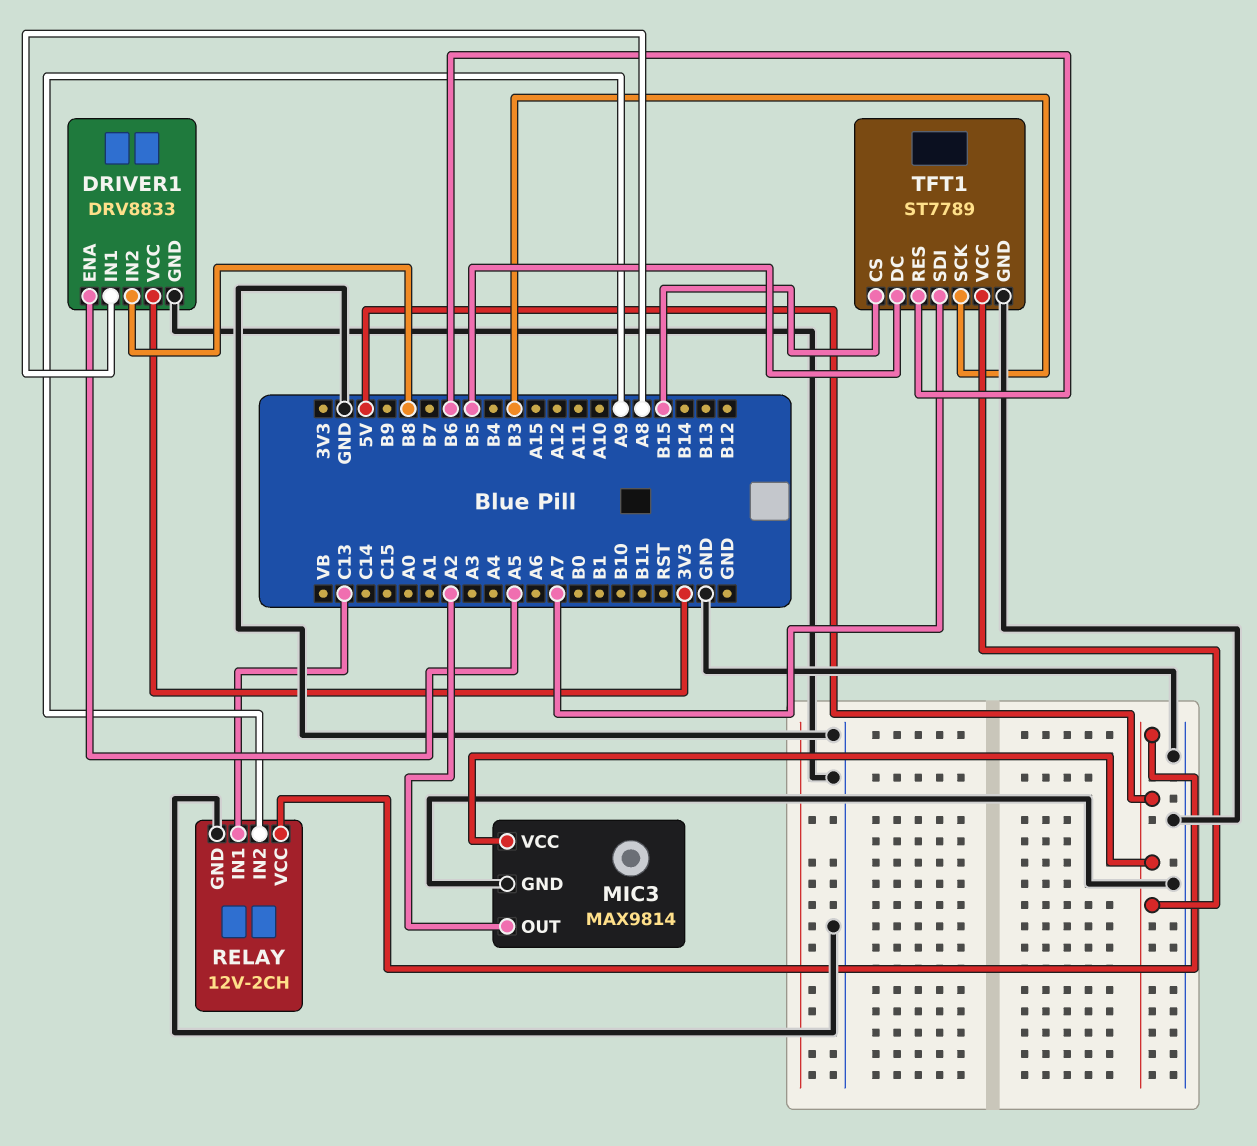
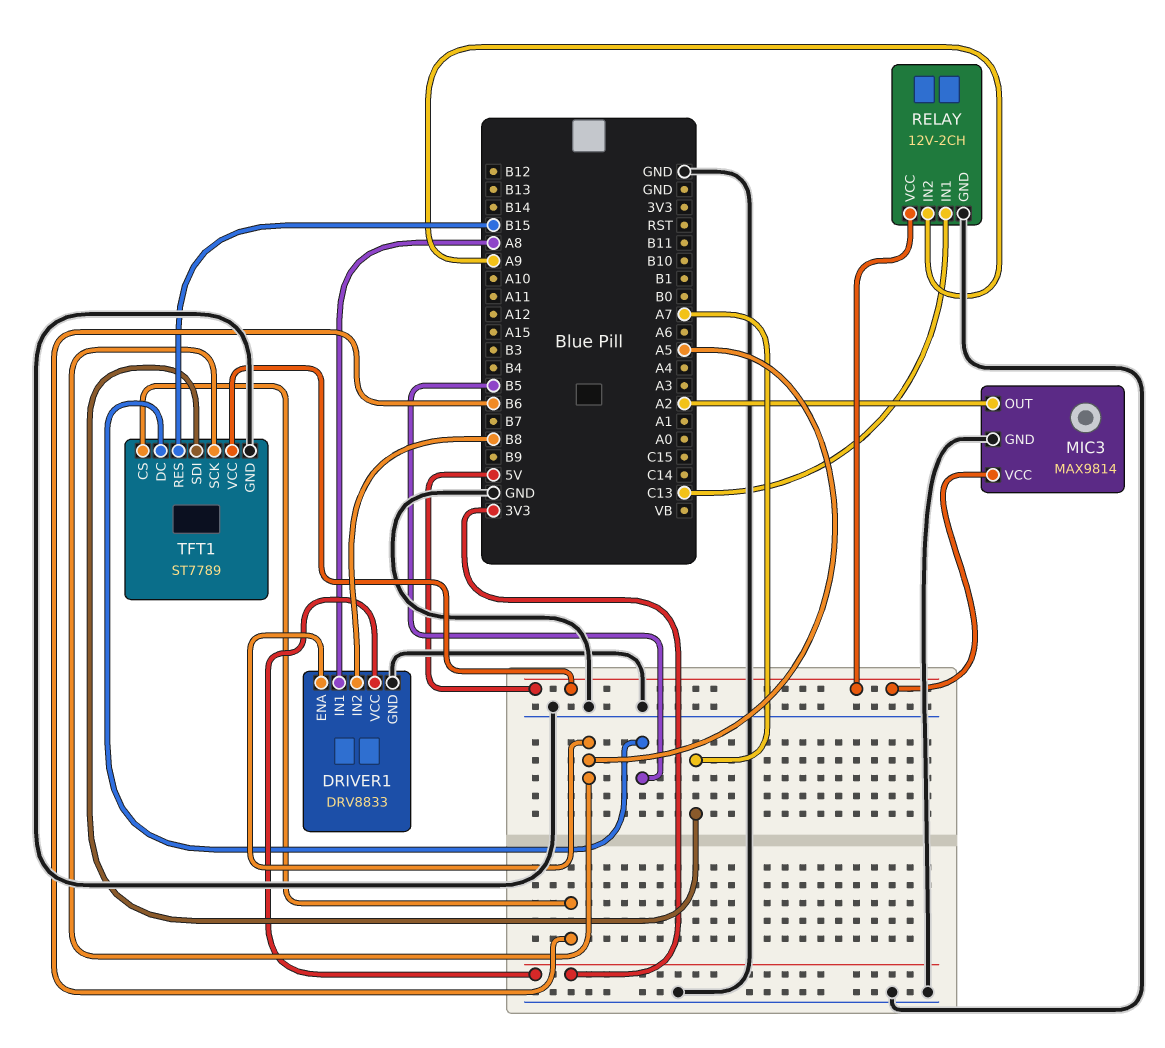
TFT1 pin CS: B15 -> B6
TFT1 pin RES: B6 -> B15
TFT1 pin SCK: B3 -> A5

